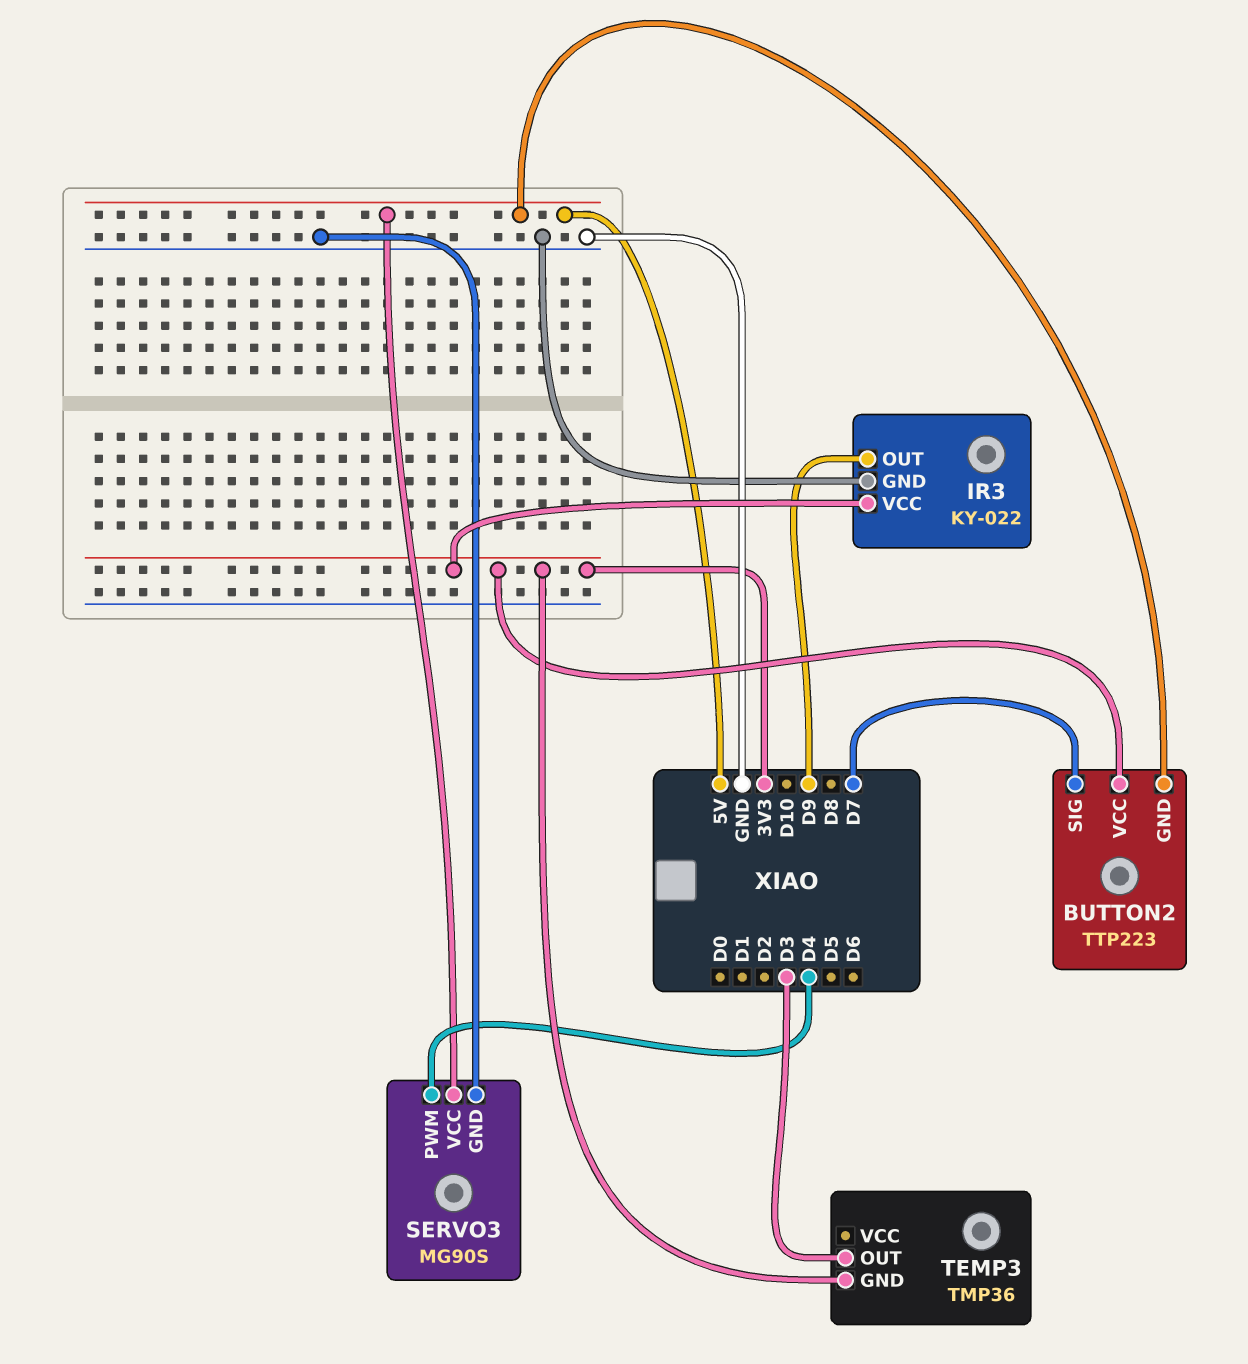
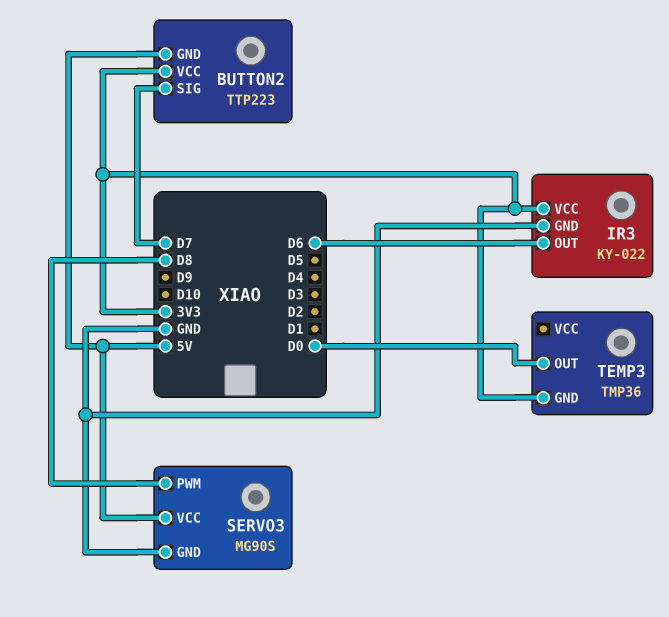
IR3 pin OUT: D9 -> D6
SERVO3 pin PWM: D4 -> D8
TEMP3 pin OUT: D3 -> D0

